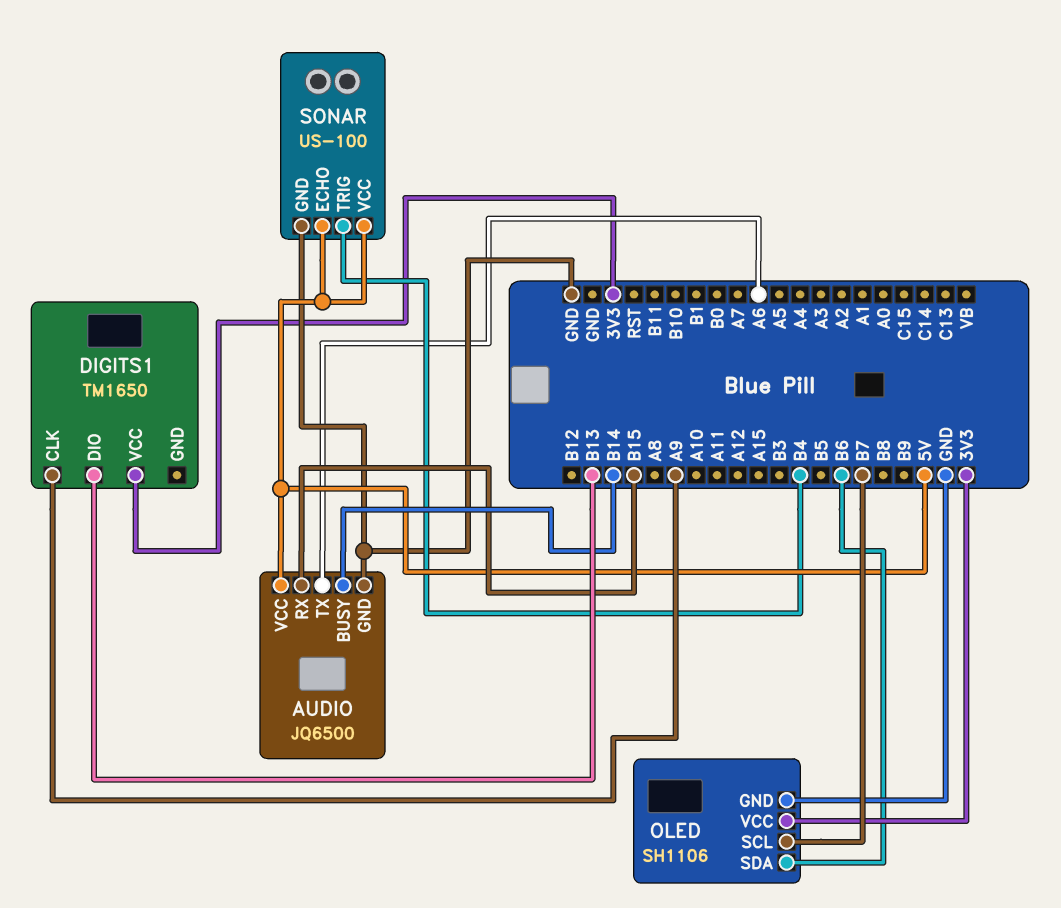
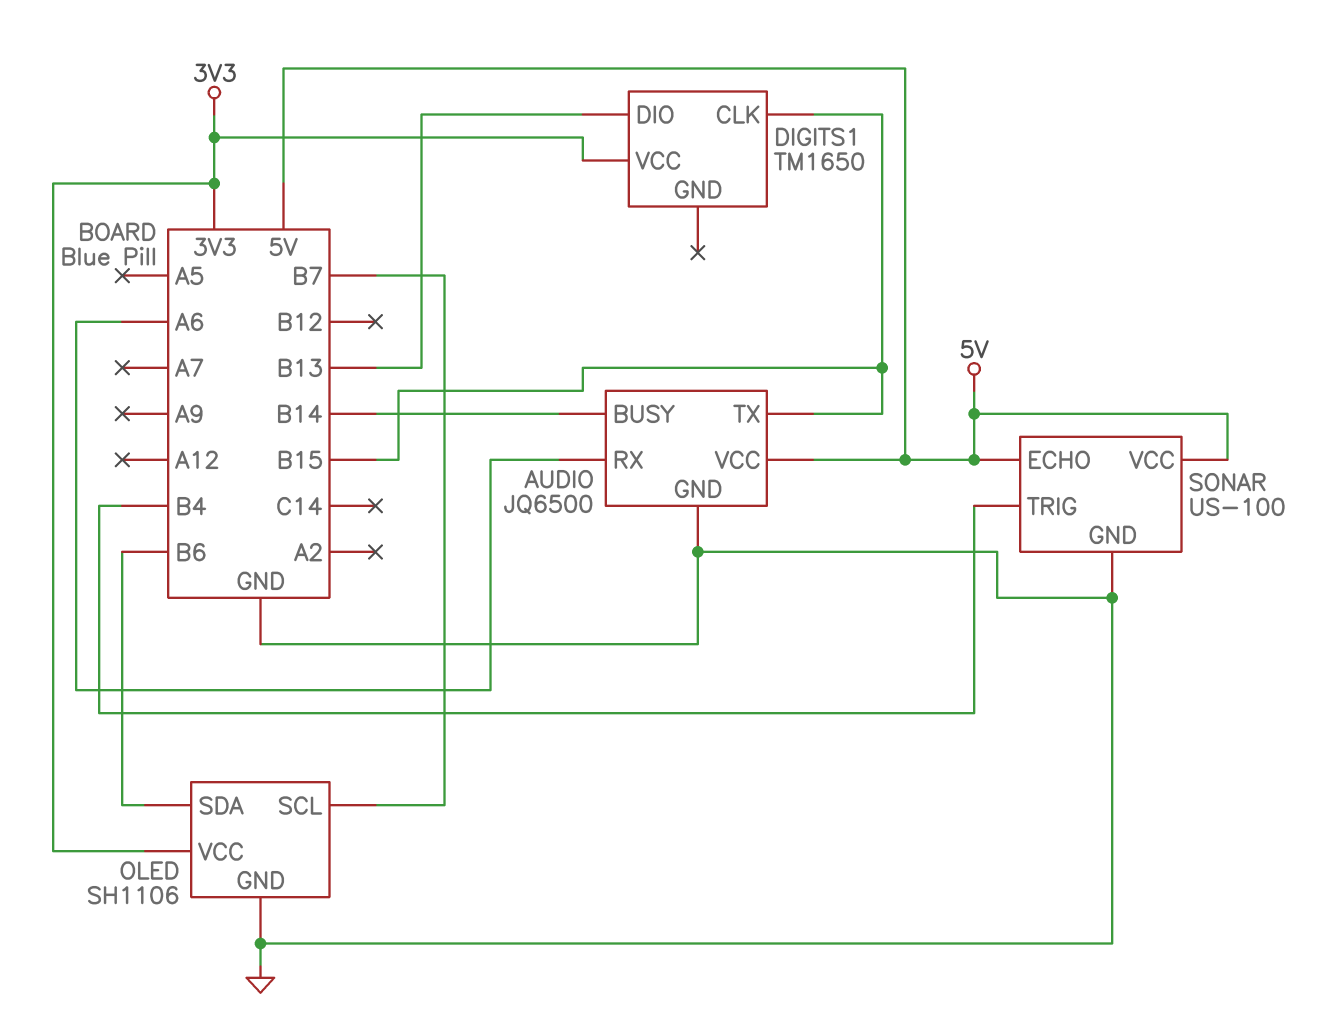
AUDIO pin RX: B15 -> A6
AUDIO pin TX: A6 -> B15
DIGITS1 pin CLK: A9 -> B15

